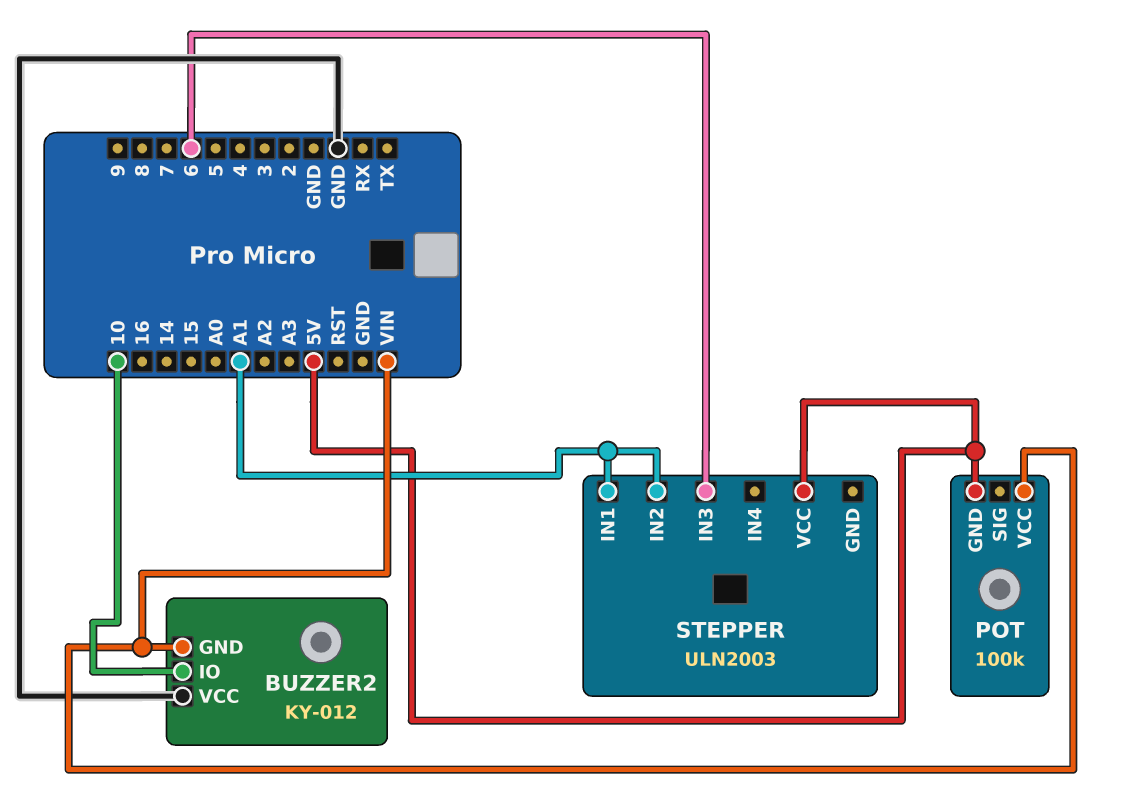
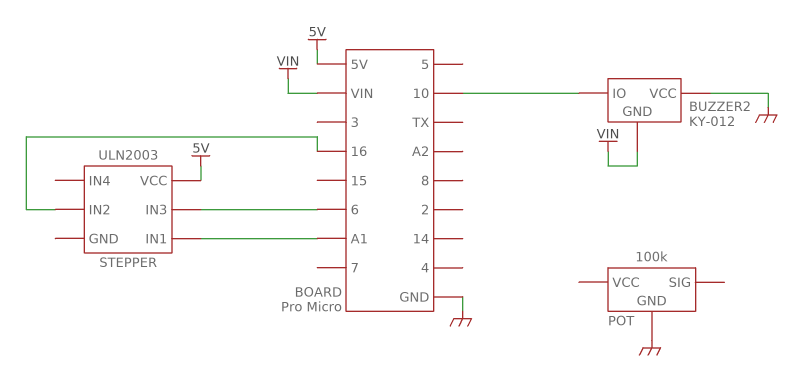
POT pin GND: 5V -> GND
POT pin VCC: VIN -> none
STEPPER pin IN2: A1 -> 16

